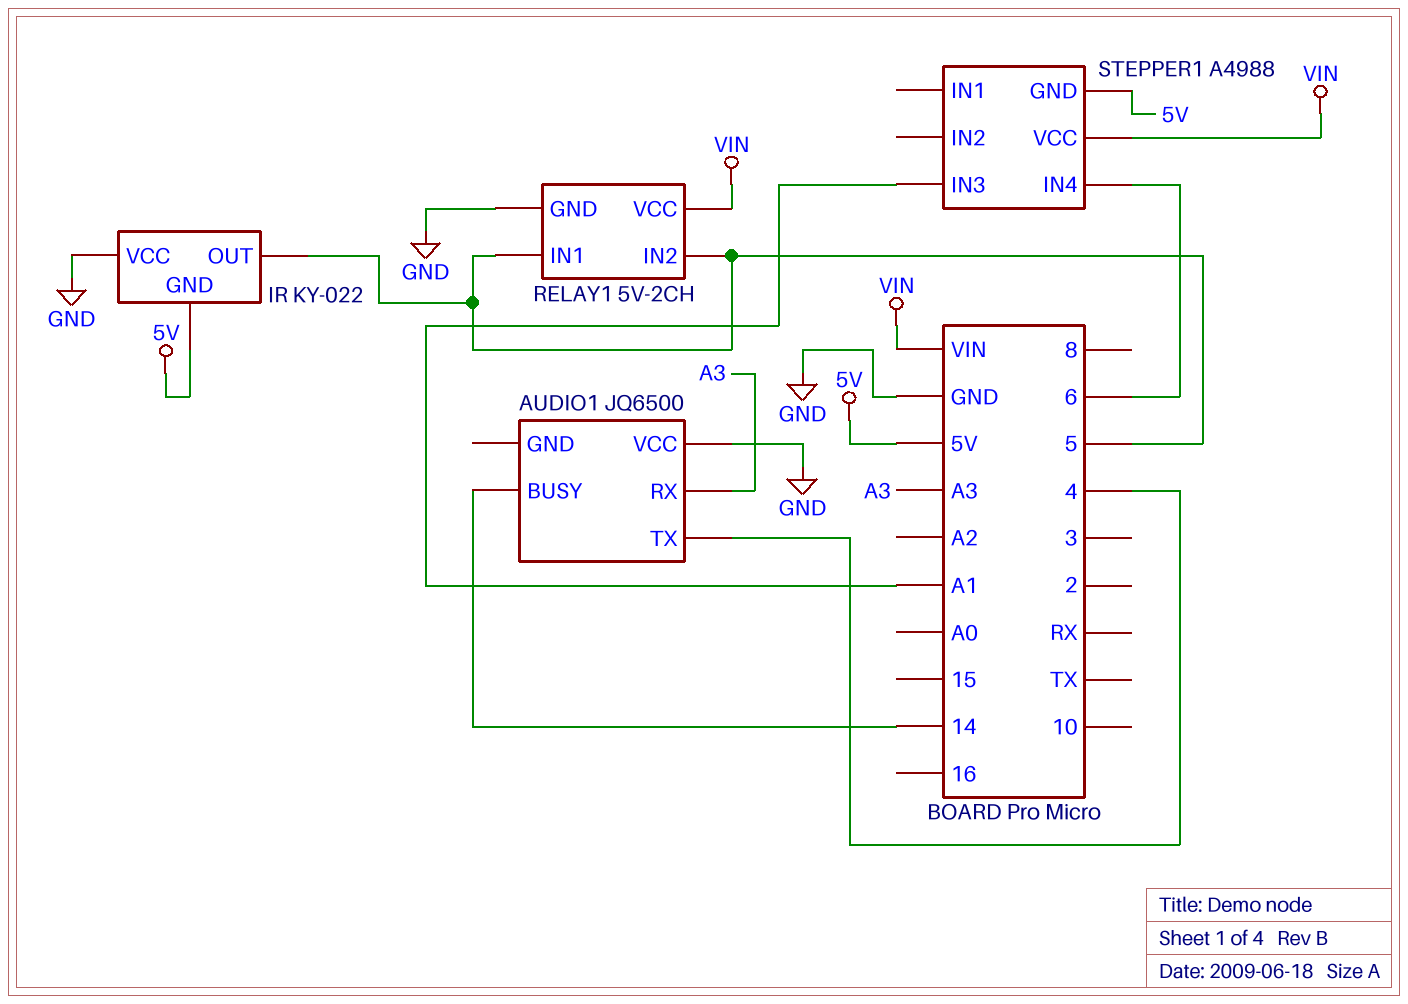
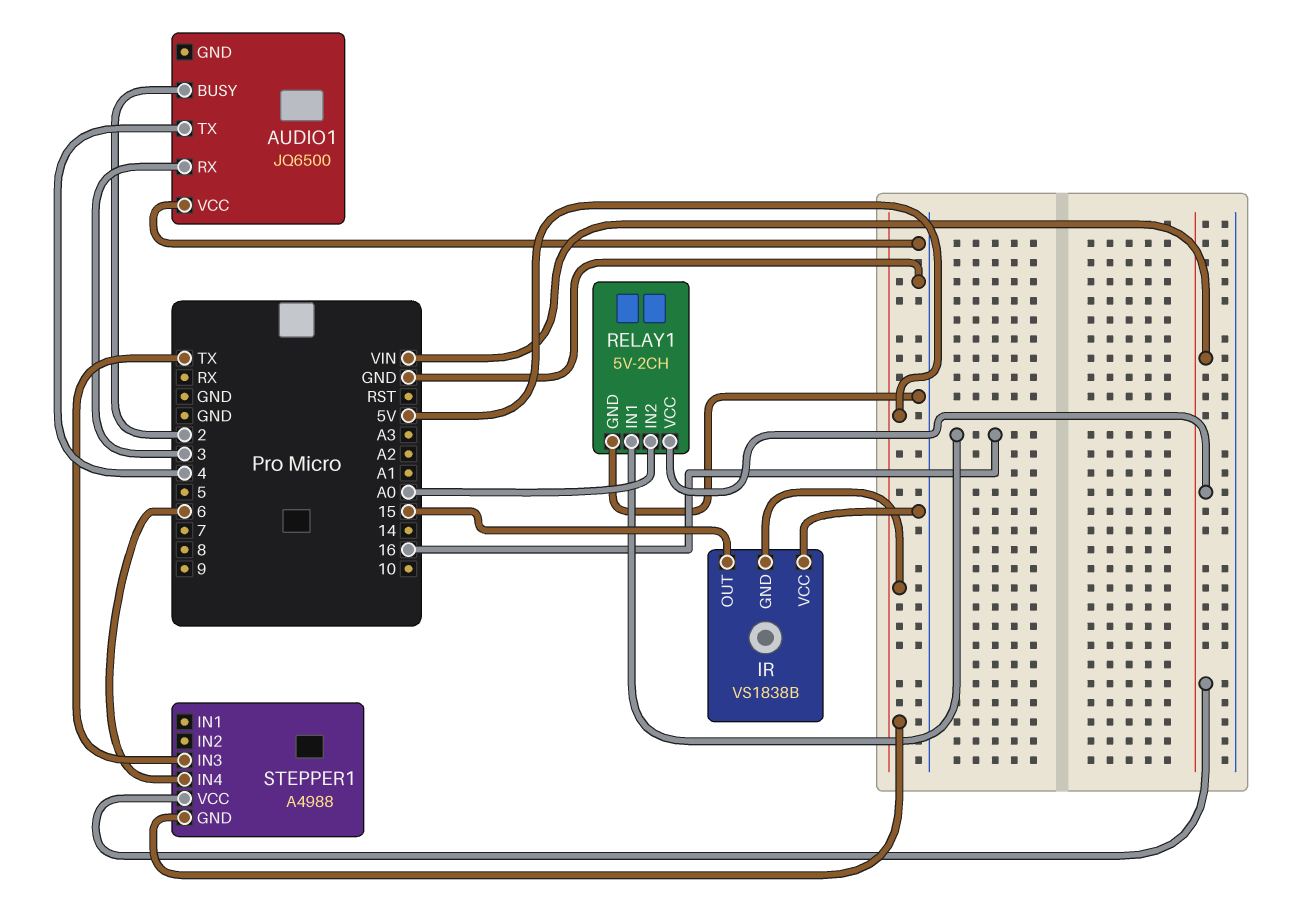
AUDIO1 pin BUSY: 14 -> 2
AUDIO1 pin RX: A3 -> 3
IR: KY-022 -> VS1838B
IR pin OUT: 5 -> 15
RELAY1 pin IN1: 5 -> 16
RELAY1 pin IN2: 5 -> A0
STEPPER1 pin IN3: A1 -> TX

